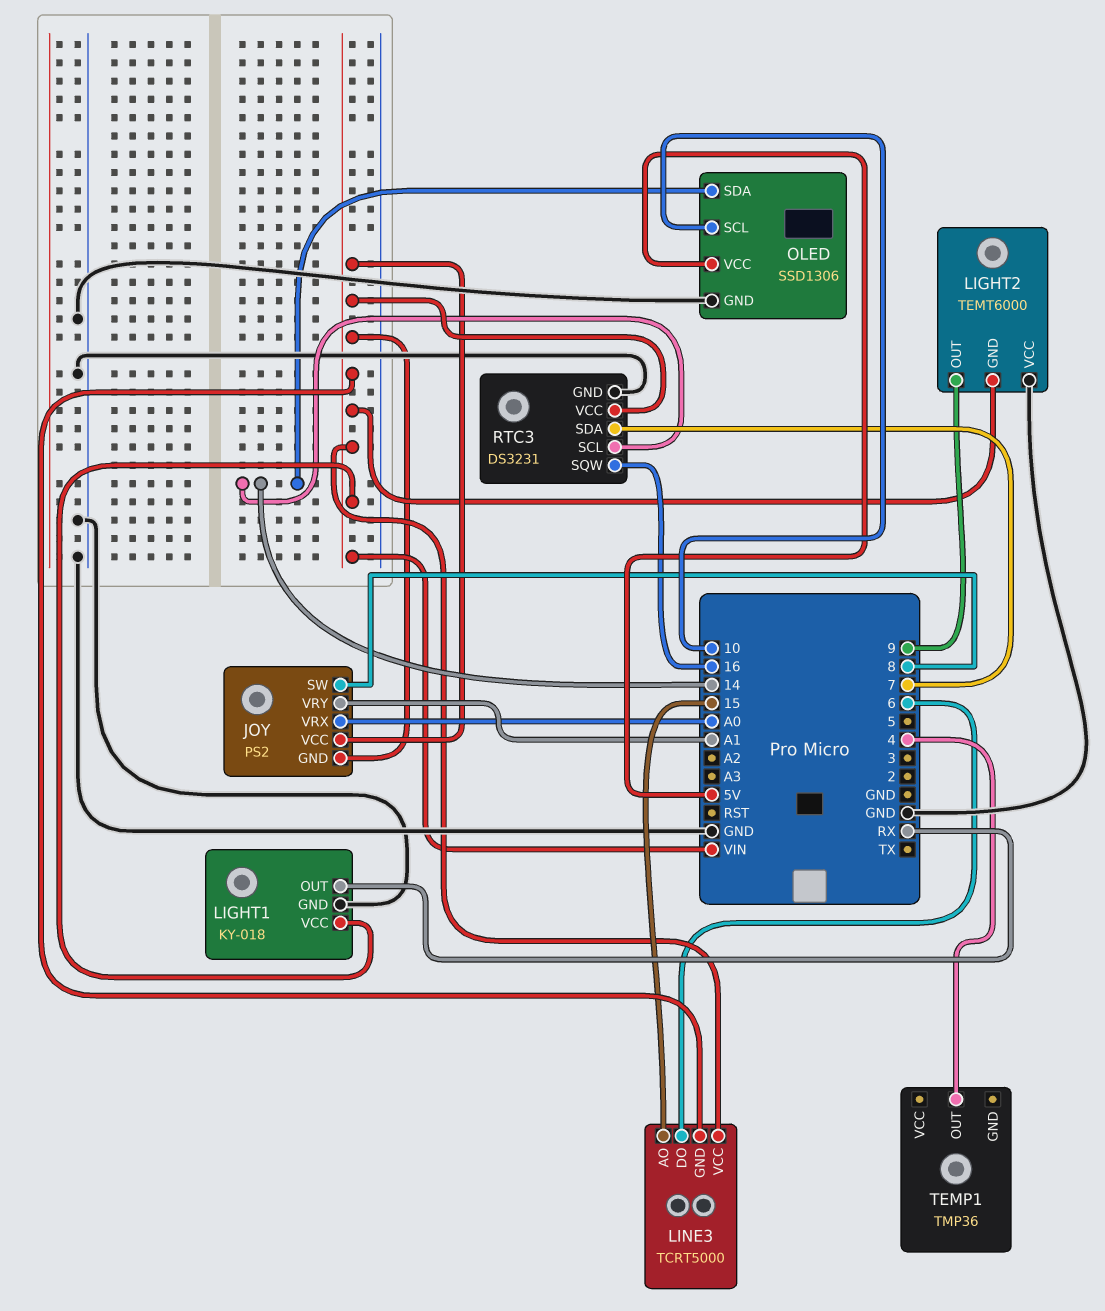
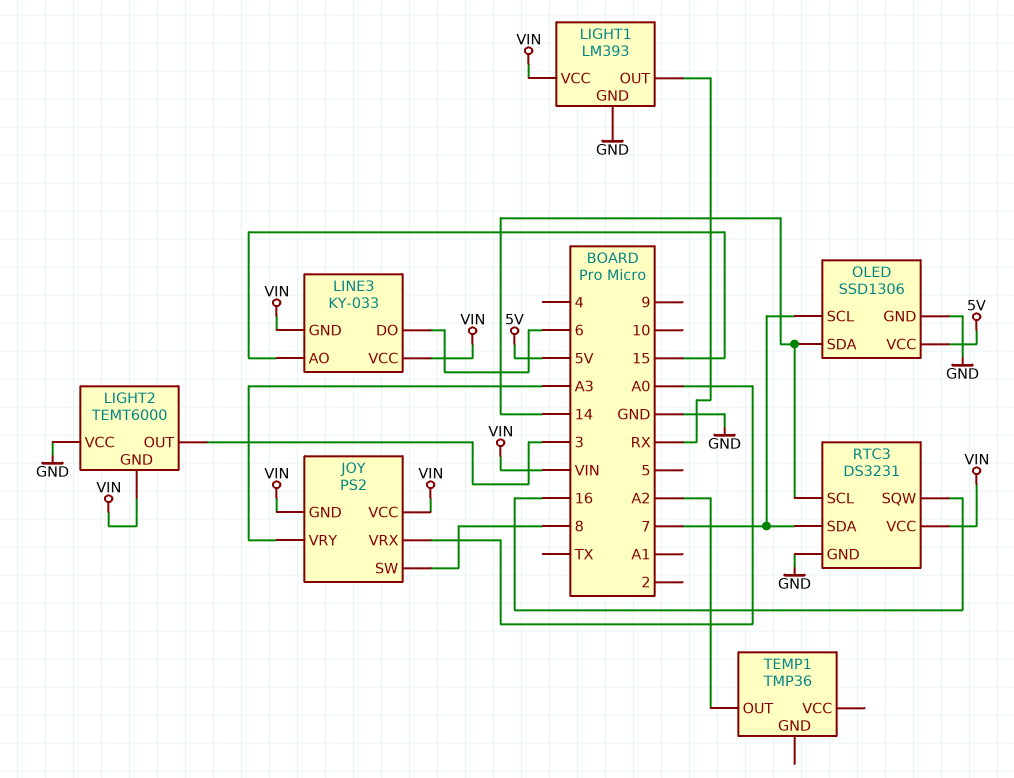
JOY pin VRY: A1 -> A3
LIGHT1: KY-018 -> LM393
LIGHT2 pin OUT: 9 -> 3
LINE3: TCRT5000 -> KY-033
OLED pin SCL: 10 -> 7
TEMP1 pin OUT: 4 -> A2

